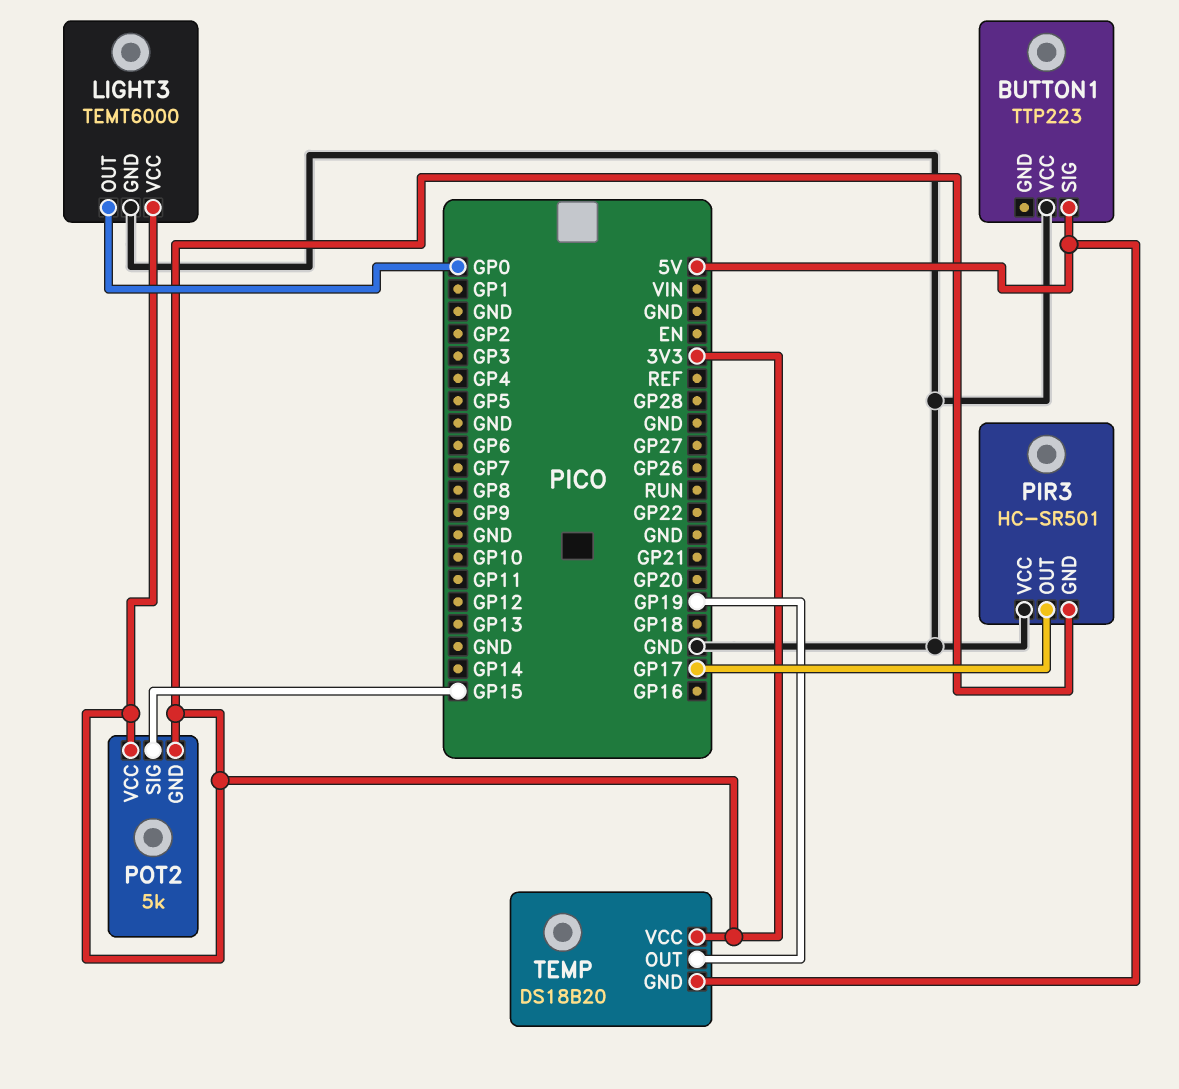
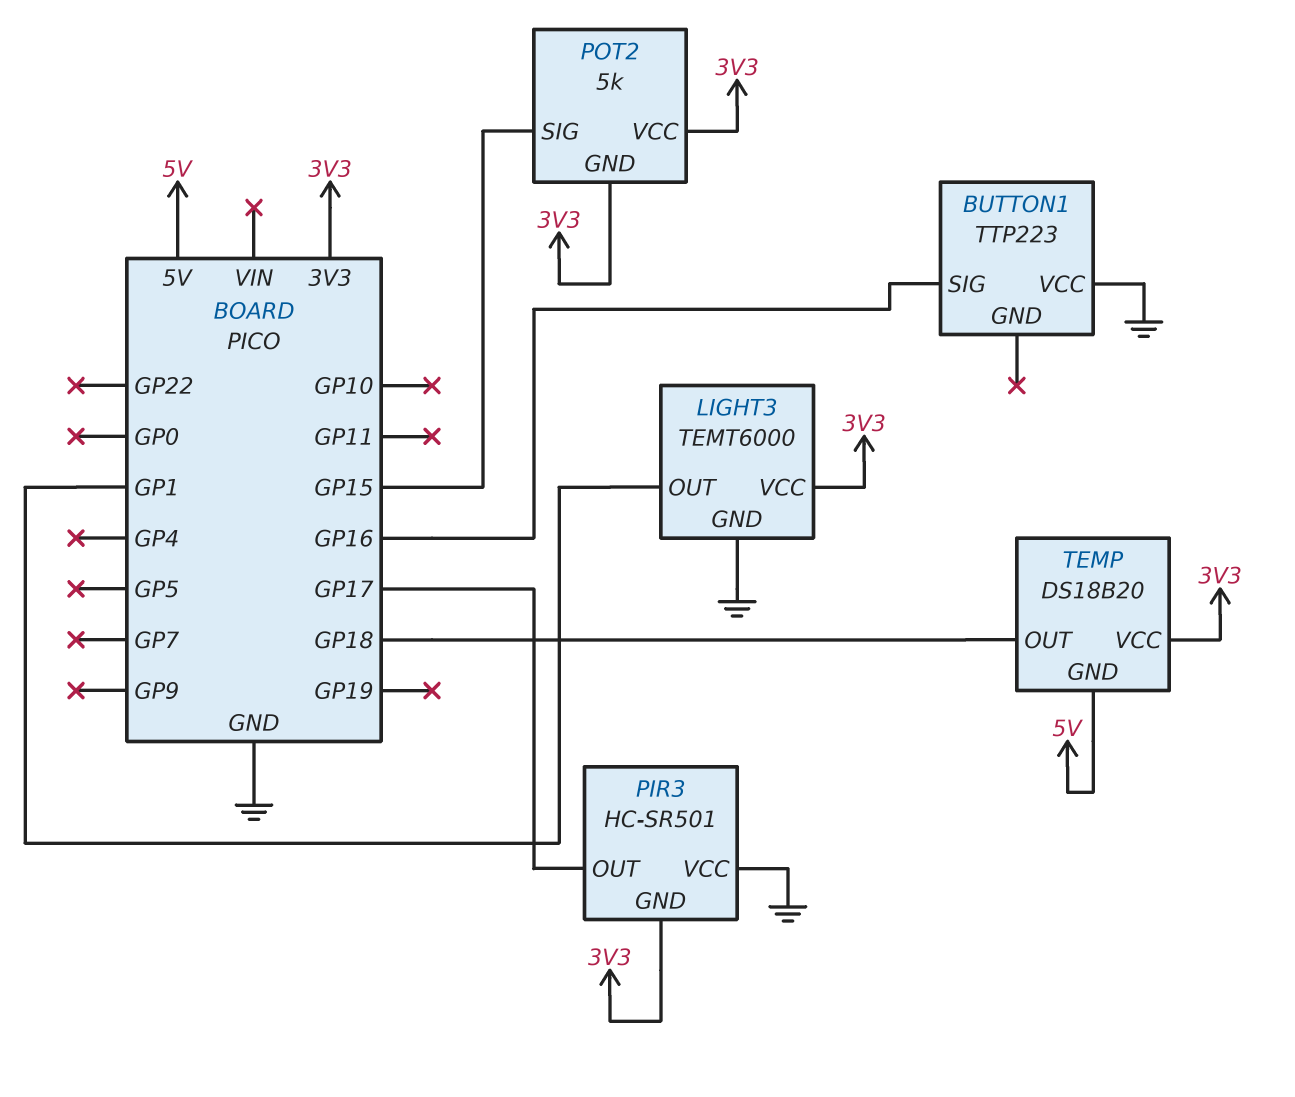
BUTTON1 pin SIG: 5V -> GP16
LIGHT3 pin OUT: GP0 -> GP1
TEMP pin OUT: GP19 -> GP18

